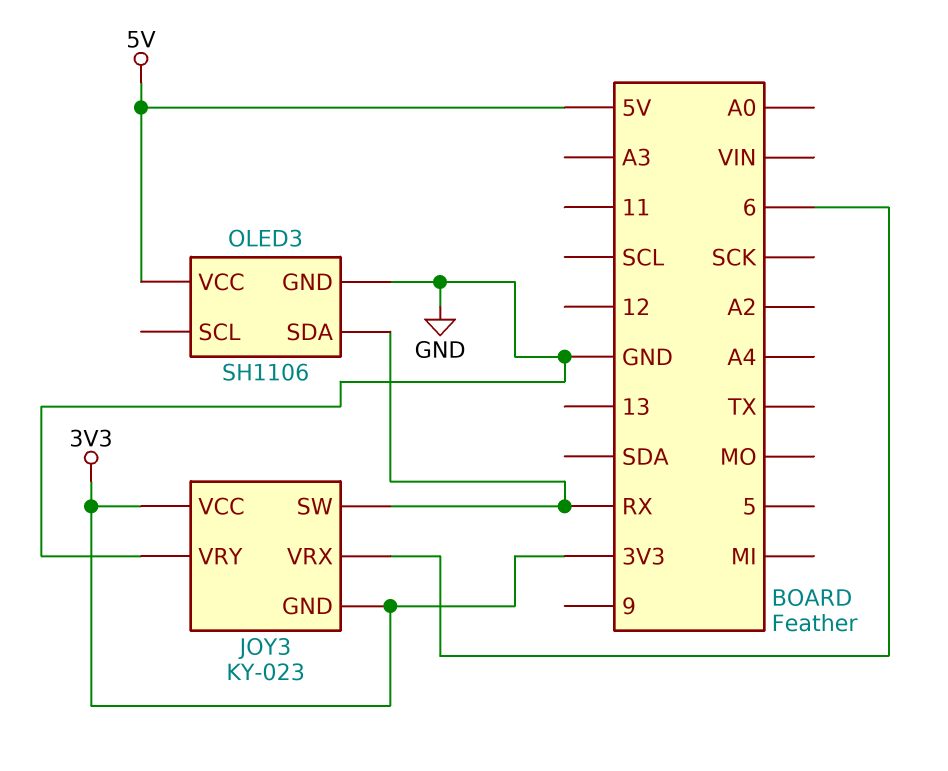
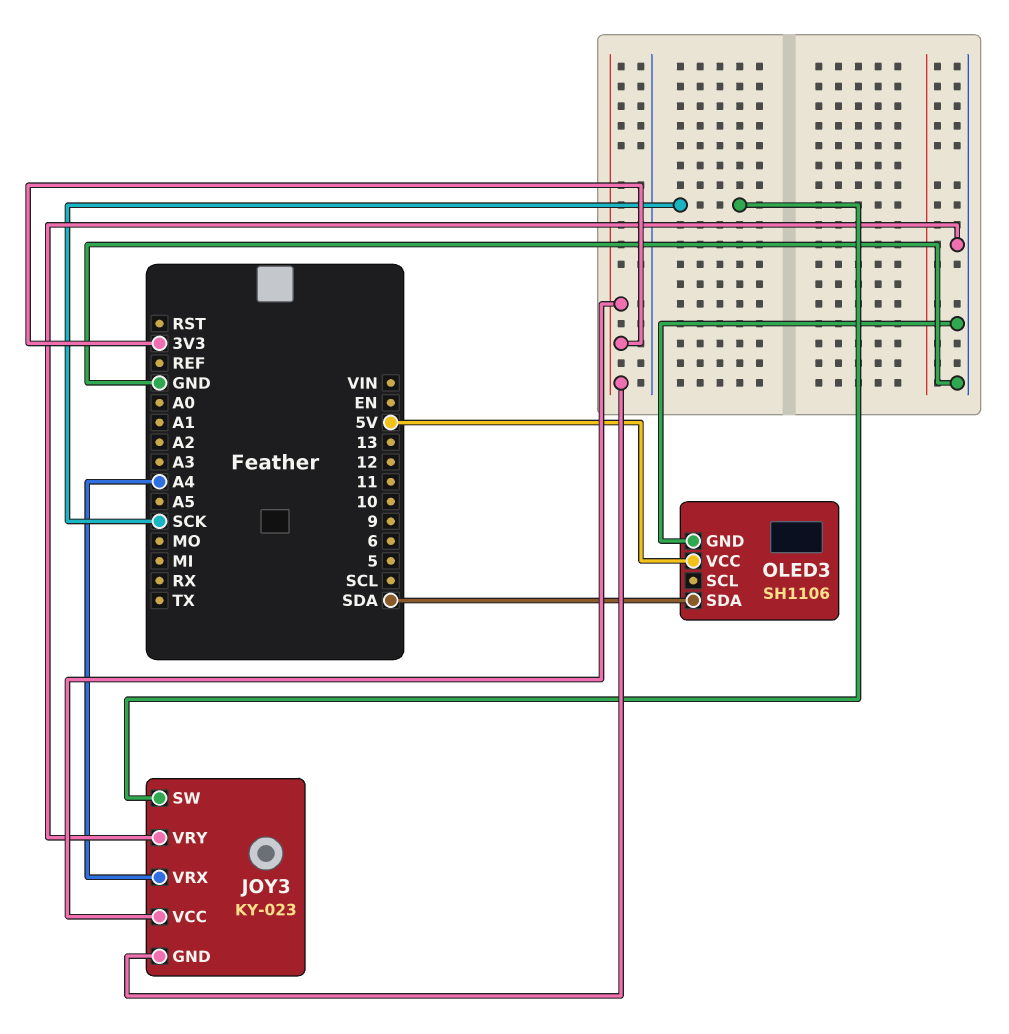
JOY3 pin SW: RX -> SCK
JOY3 pin VRX: 6 -> A4
OLED3 pin SDA: RX -> SDA

